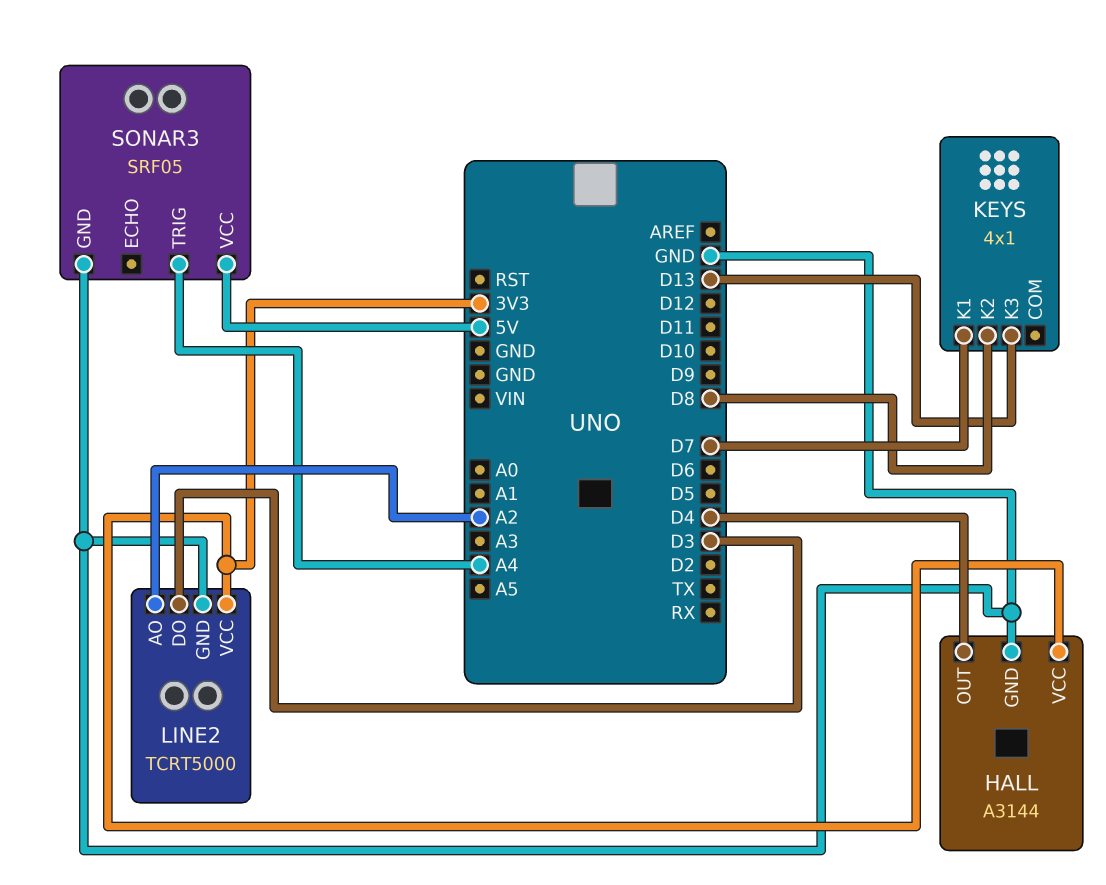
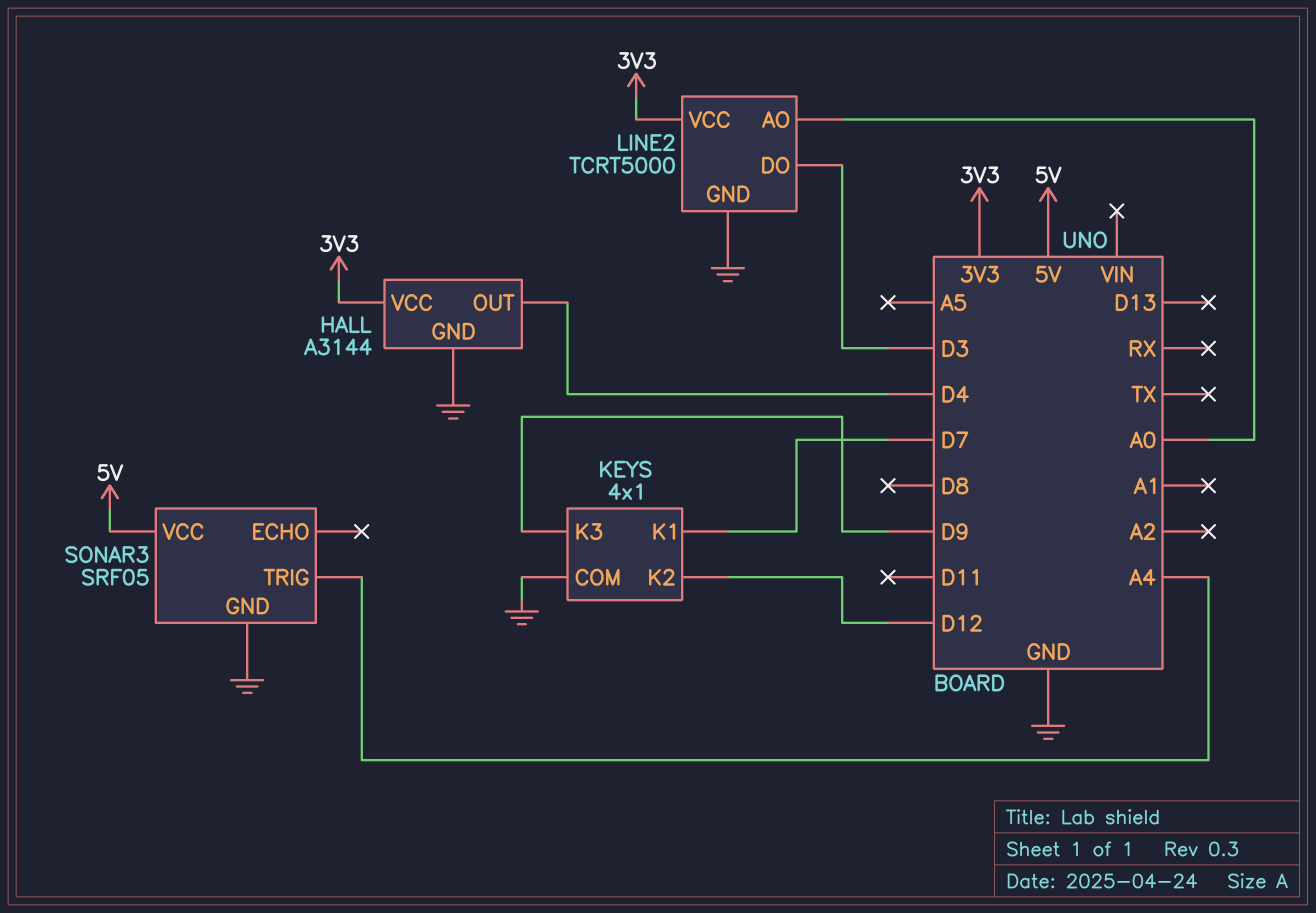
KEYS pin COM: none -> GND
KEYS pin K2: D8 -> D12
KEYS pin K3: D13 -> D9
LINE2 pin AO: A2 -> A0

